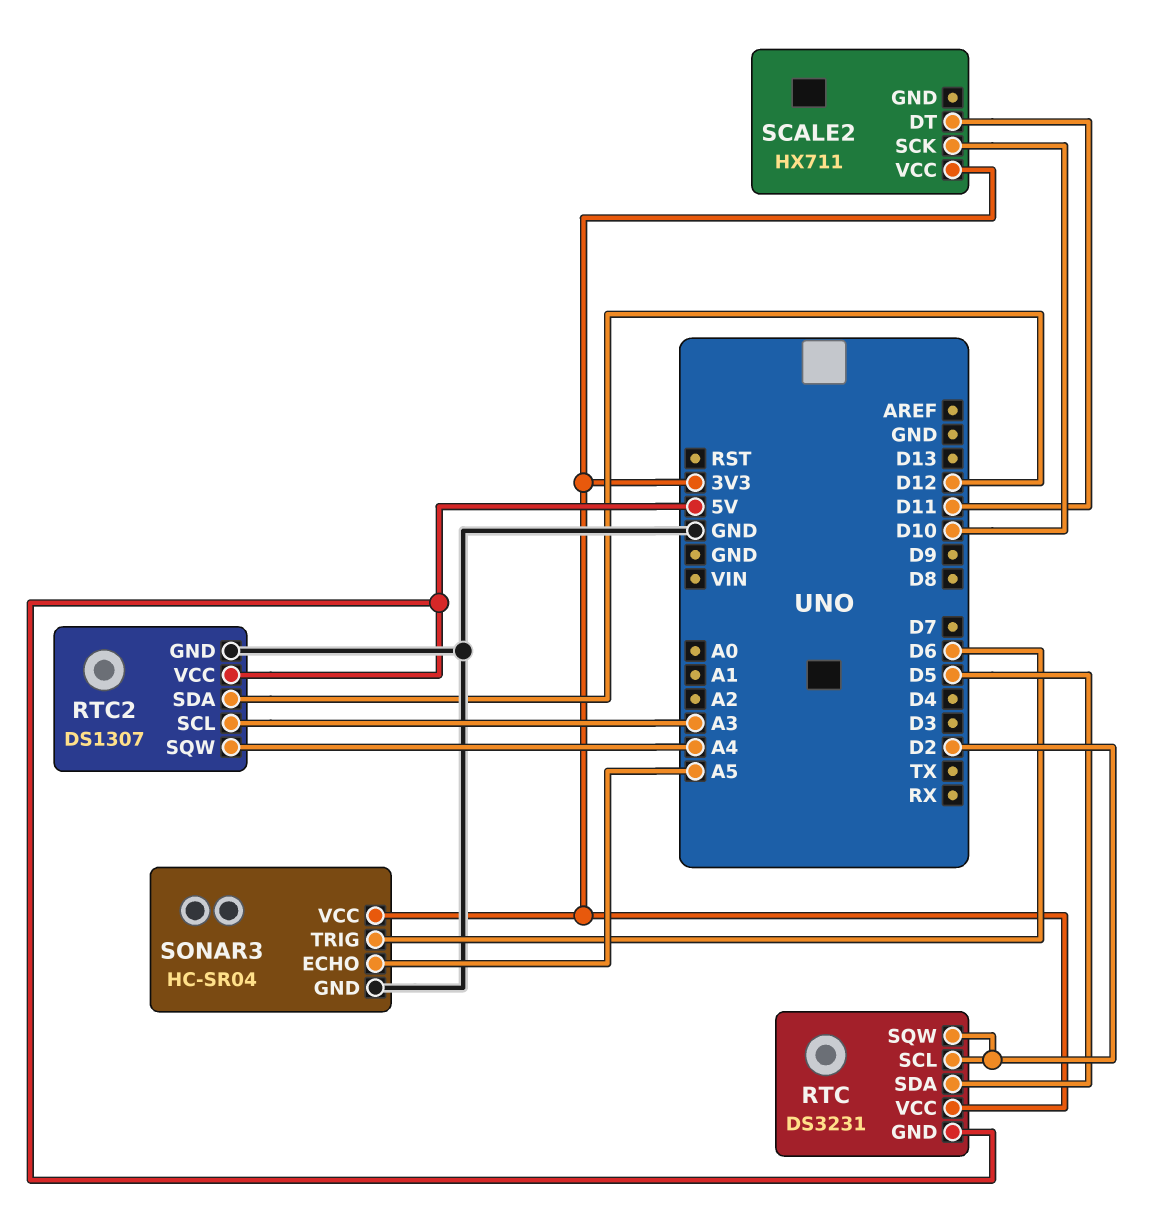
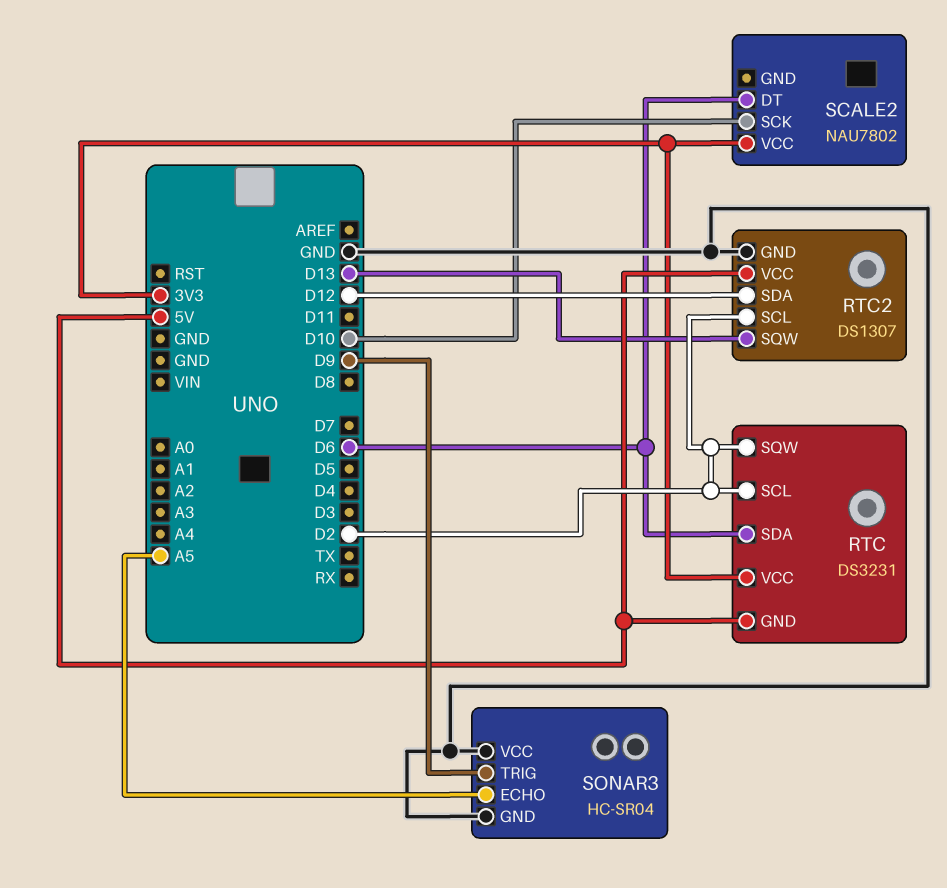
RTC pin SDA: D5 -> D6
RTC2 pin SCL: A3 -> D2
RTC2 pin SQW: A4 -> D13
SCALE2: HX711 -> NAU7802
SCALE2 pin DT: D11 -> D6
SONAR3 pin TRIG: D6 -> D9
SONAR3 pin VCC: 3V3 -> GND

